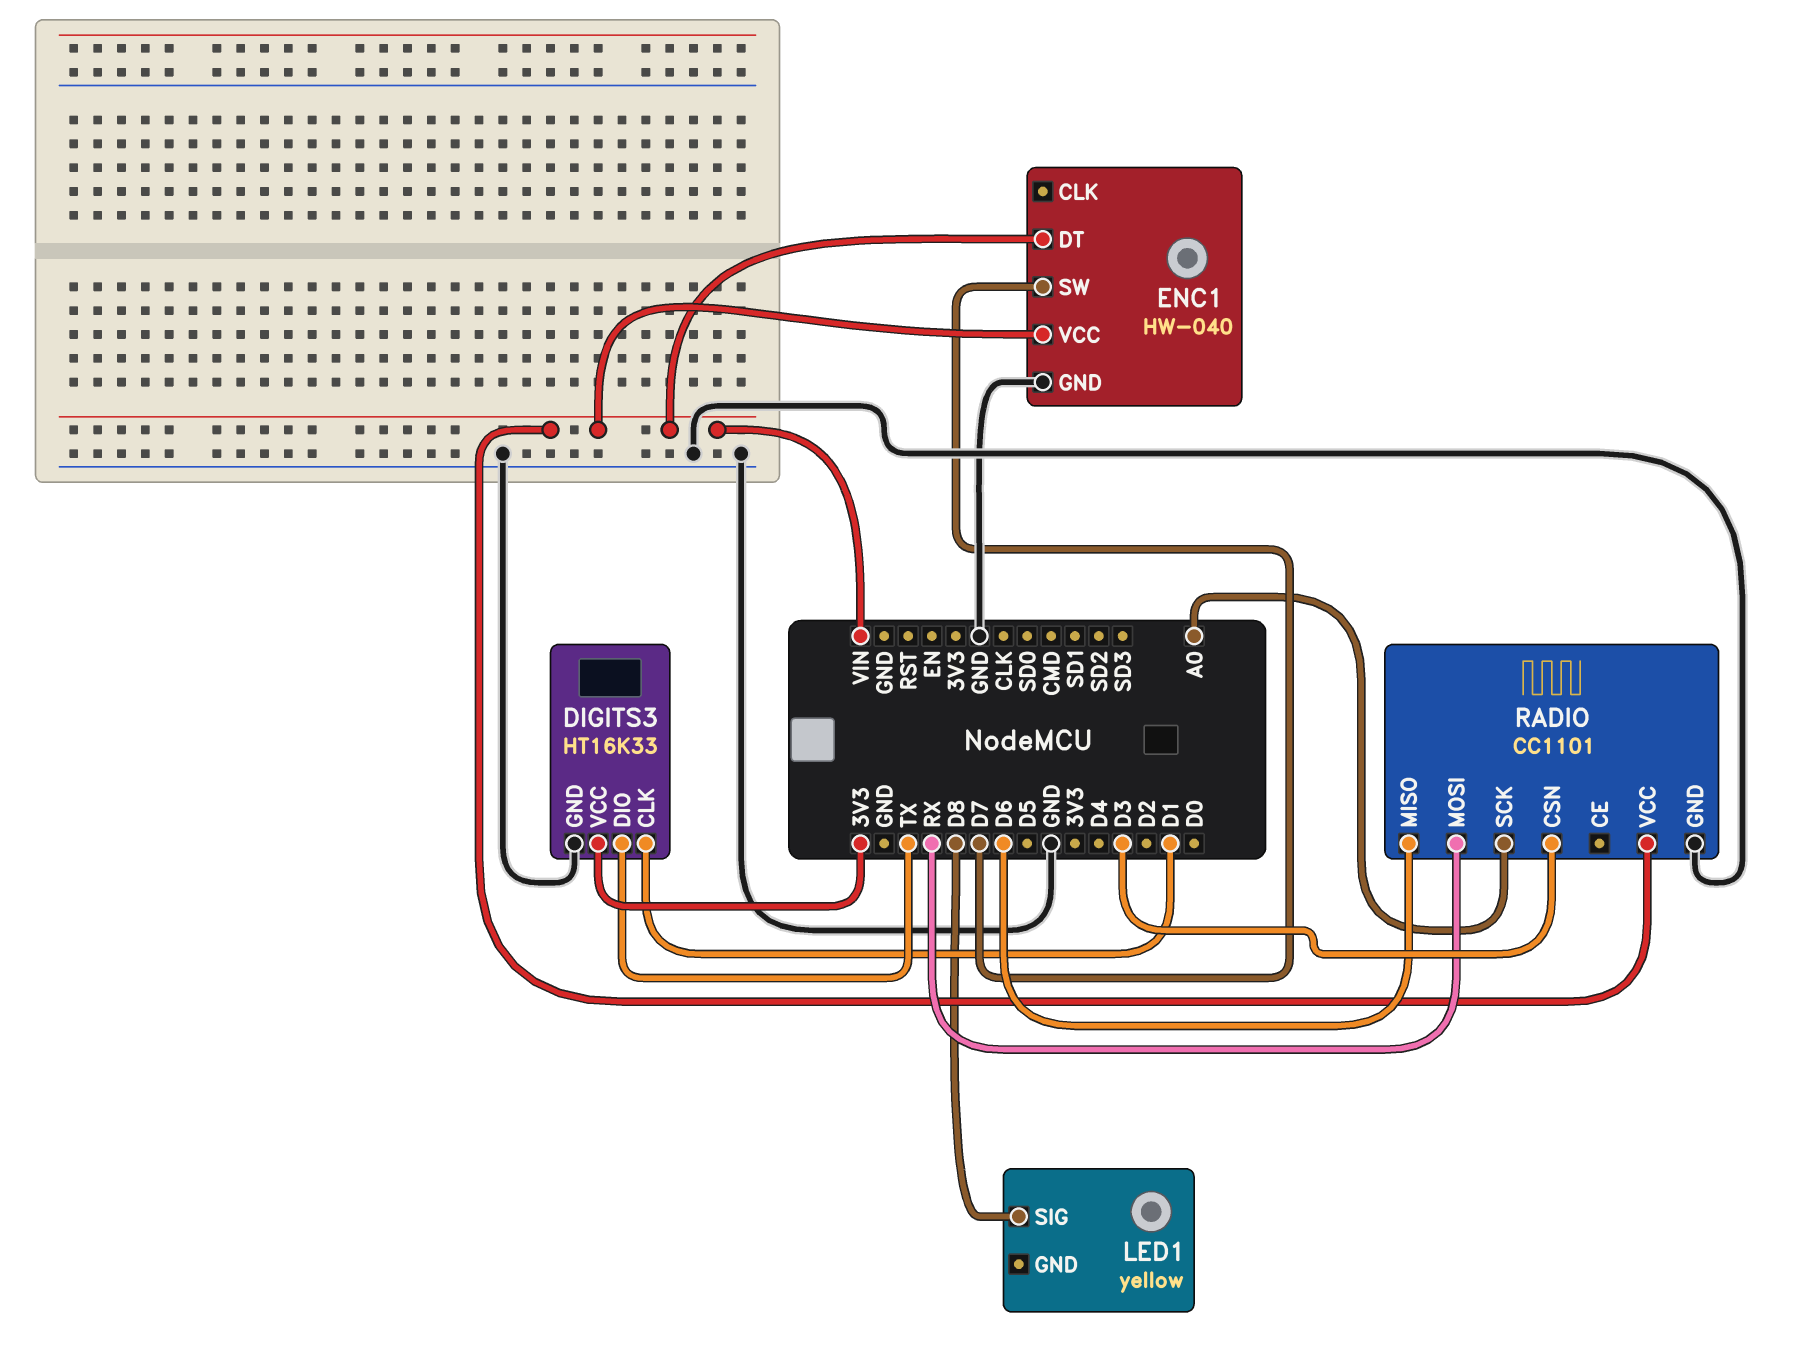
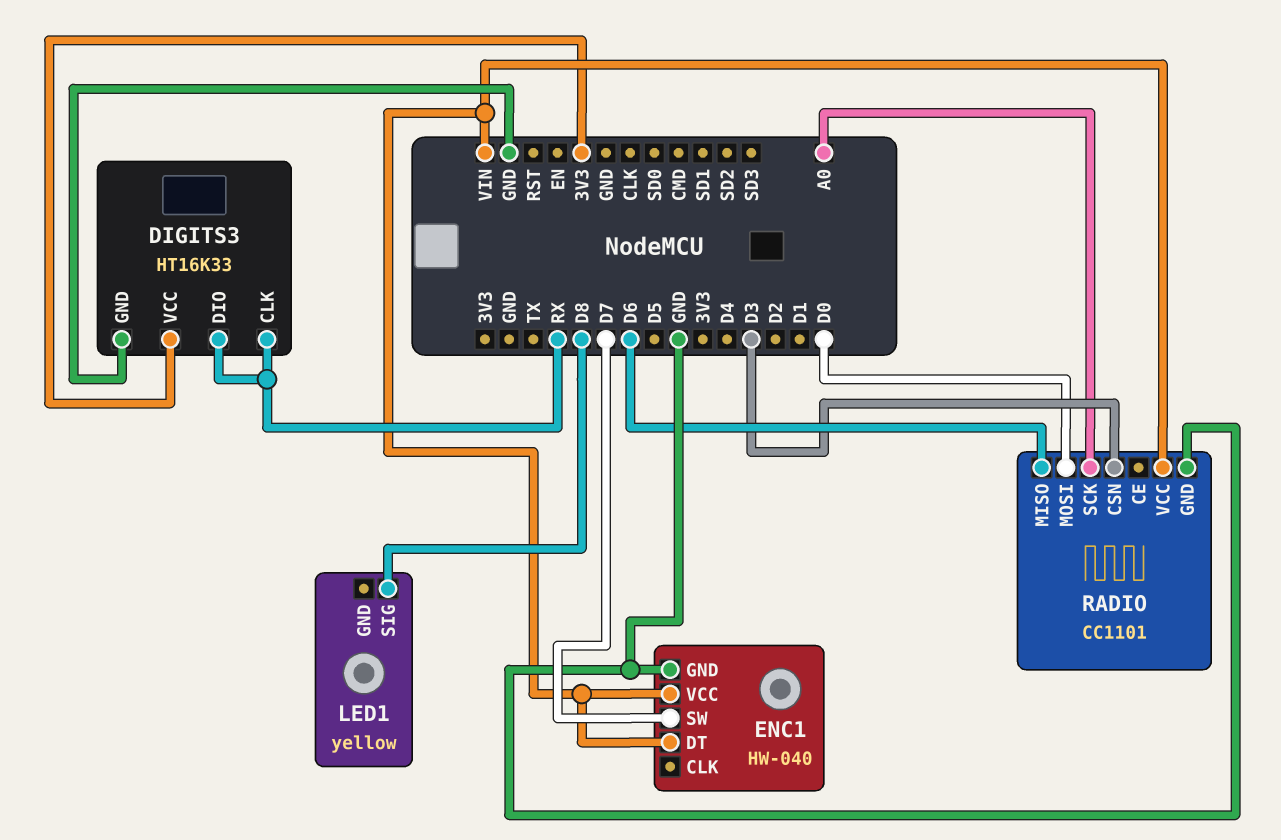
DIGITS3 pin CLK: D1 -> RX
DIGITS3 pin DIO: TX -> RX
RADIO pin MOSI: RX -> D0

